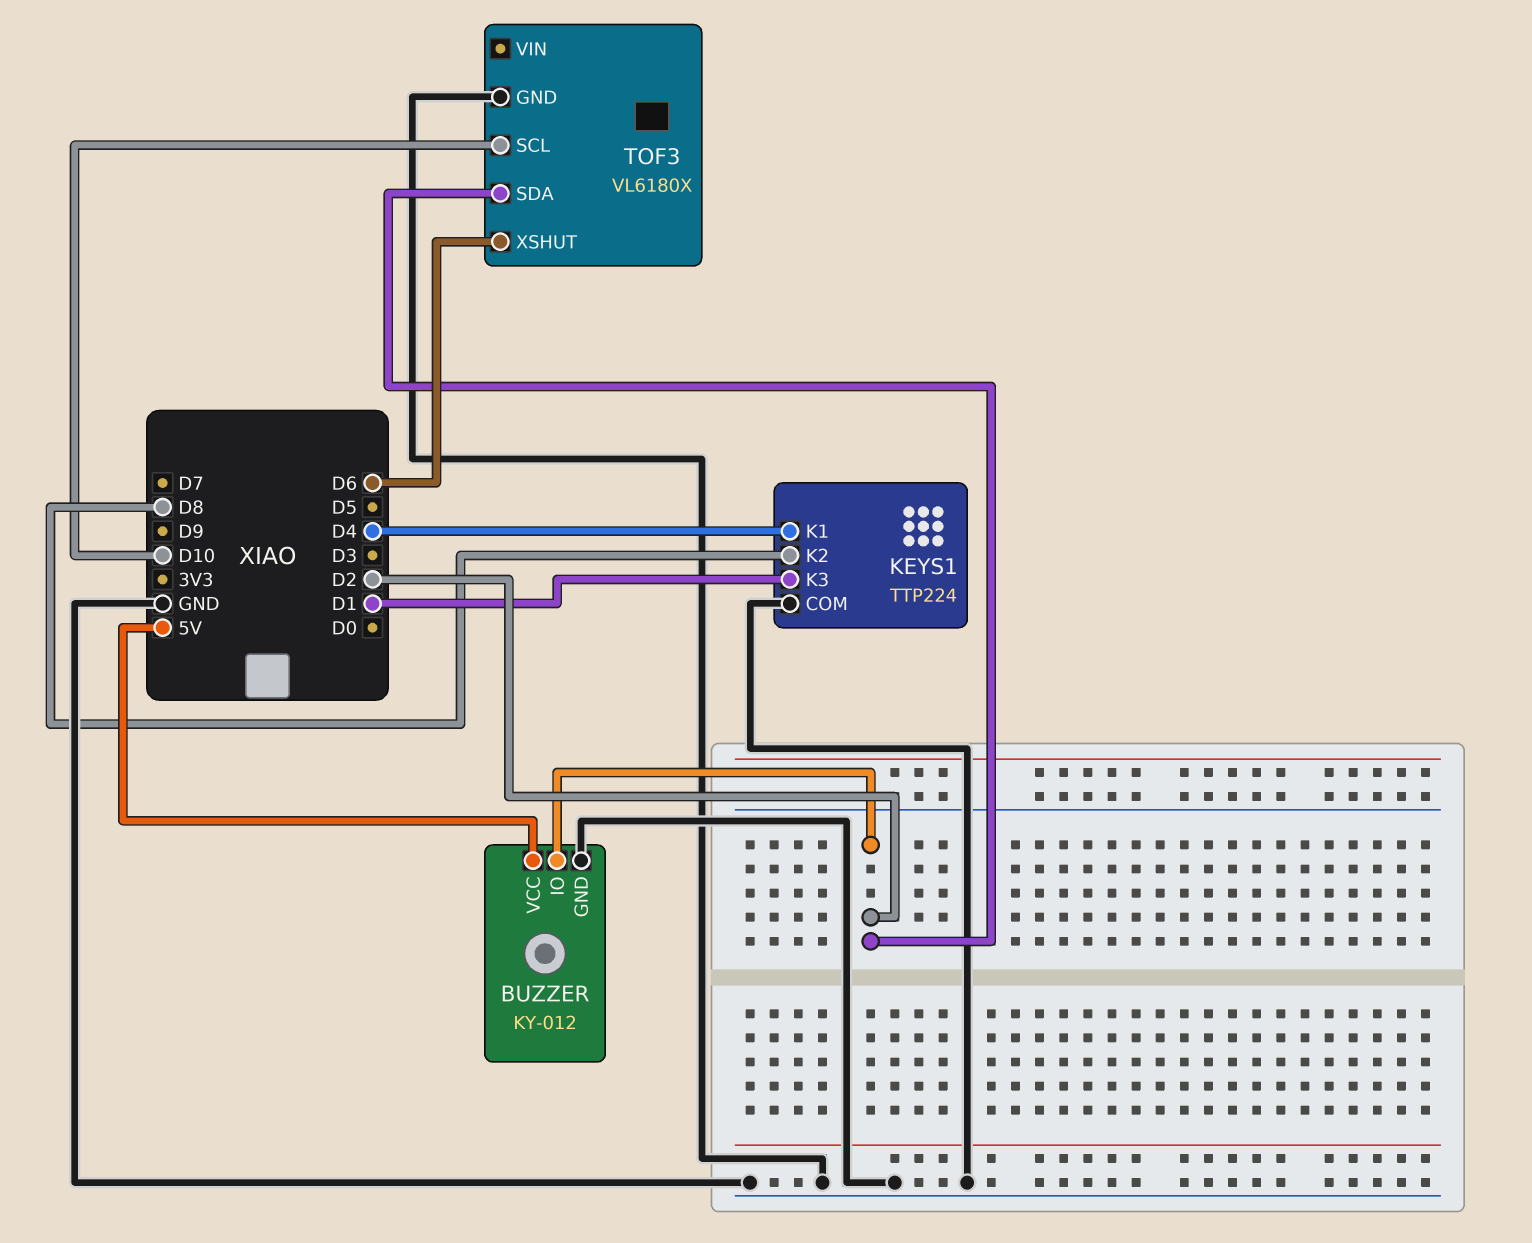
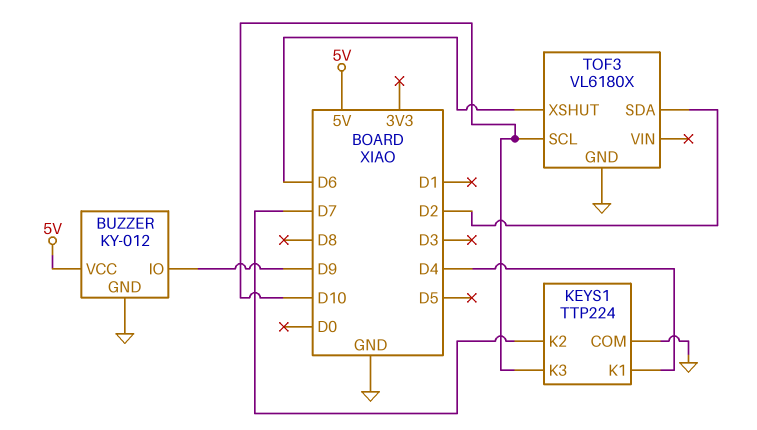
BUZZER pin IO: D2 -> D9
KEYS1 pin K2: D8 -> D7
KEYS1 pin K3: D1 -> D10

